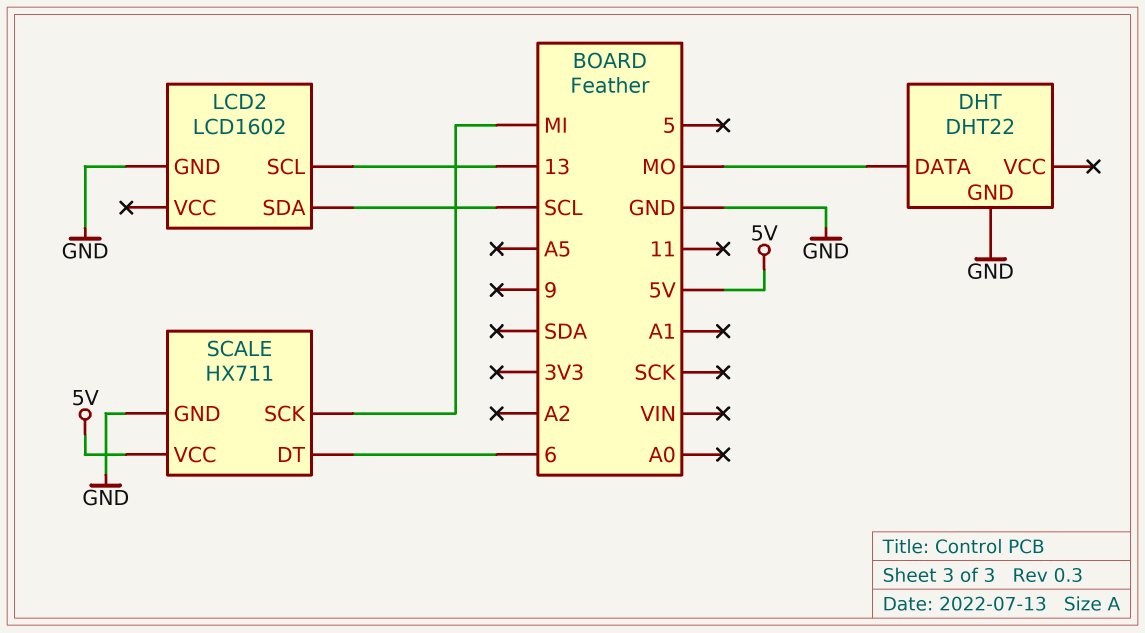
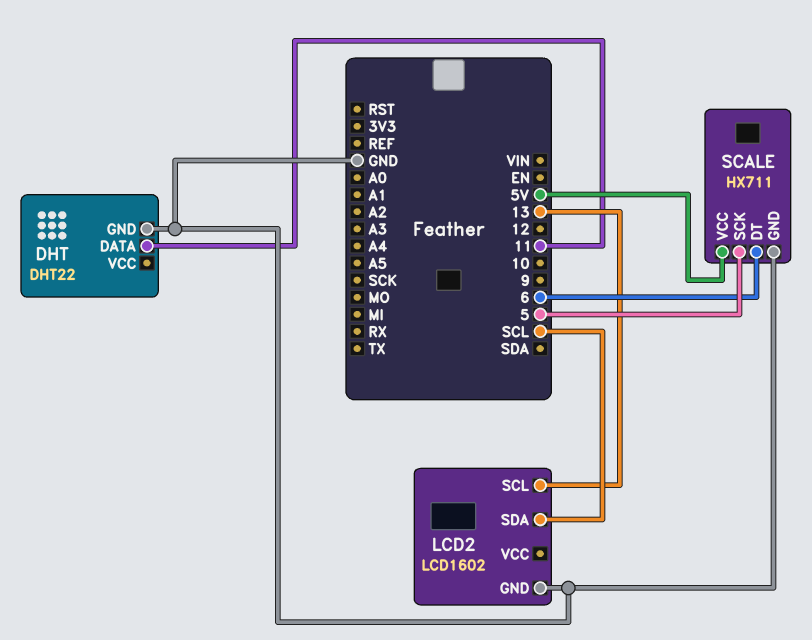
DHT pin DATA: MO -> 11
SCALE pin SCK: MI -> 5

